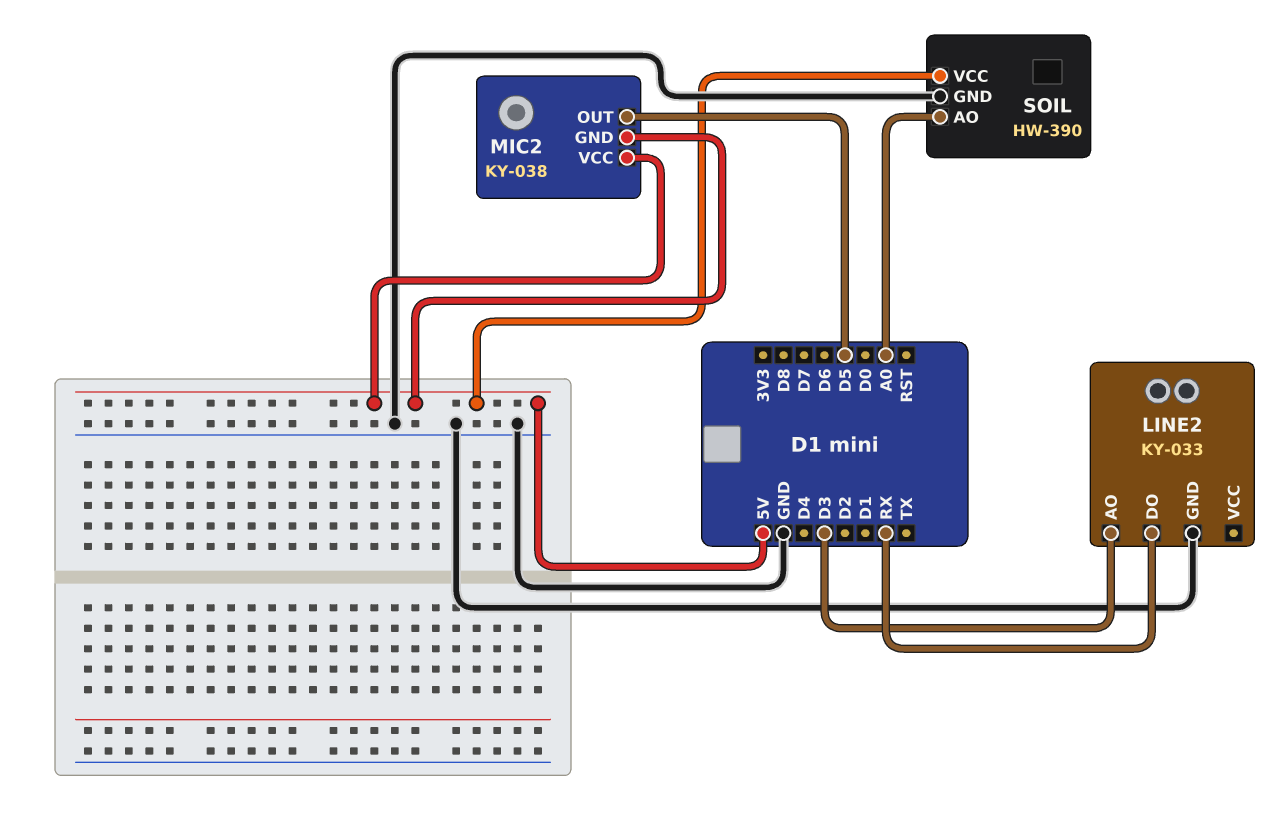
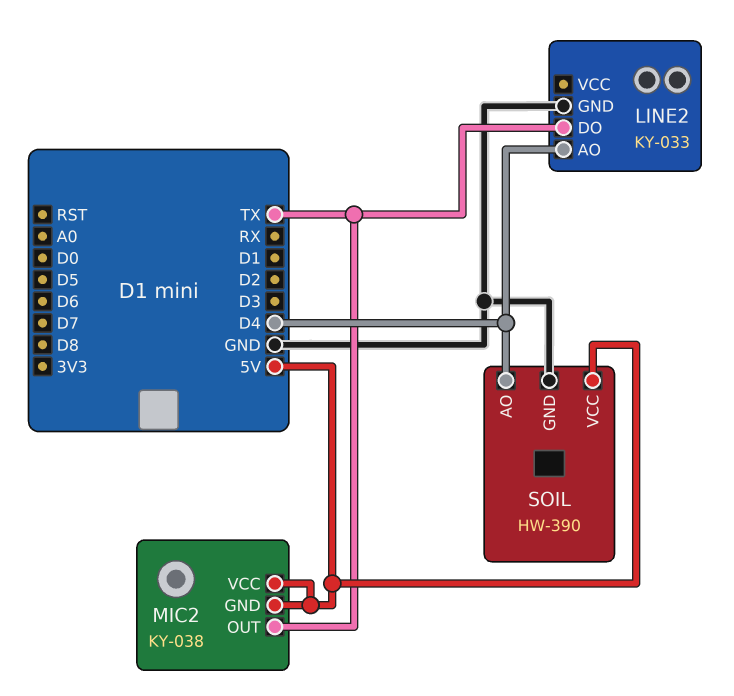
LINE2 pin AO: D3 -> D4
LINE2 pin DO: RX -> TX
MIC2 pin OUT: D5 -> TX
SOIL pin AO: A0 -> D4

